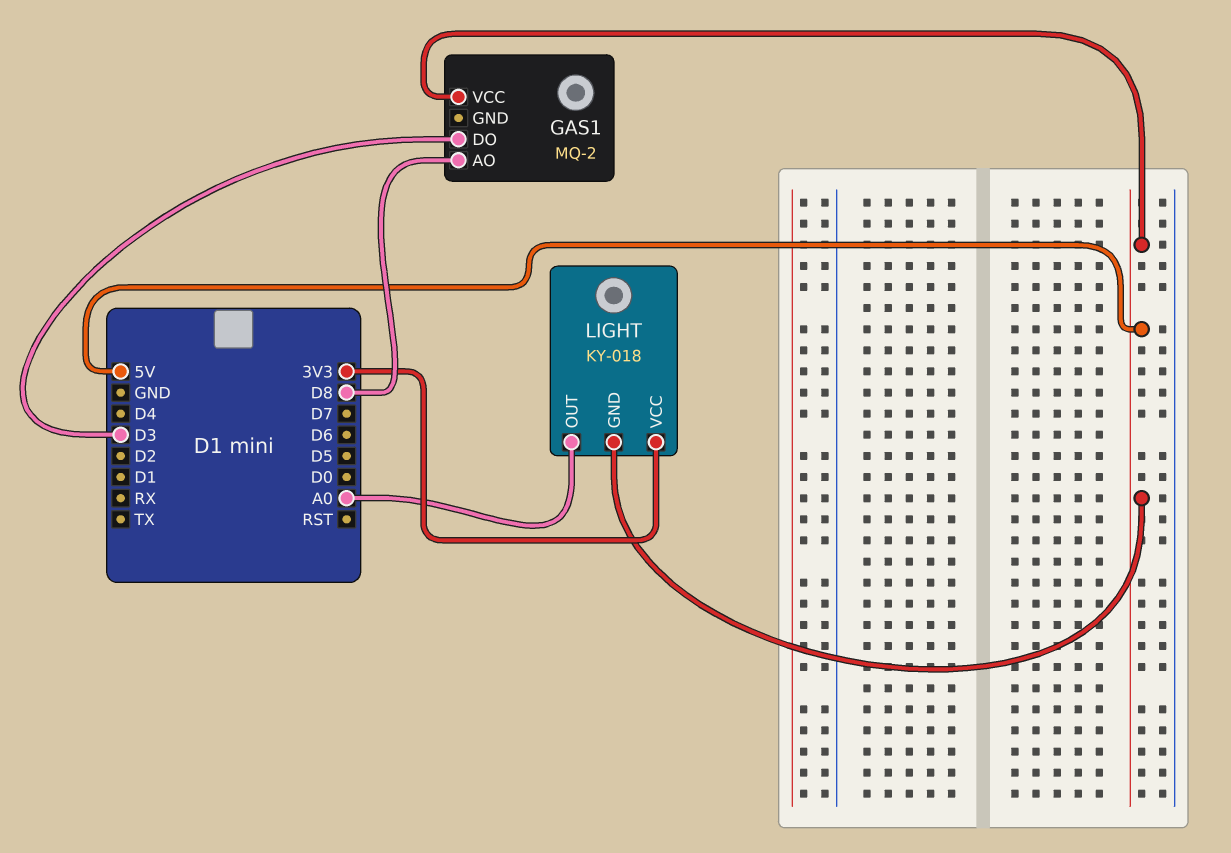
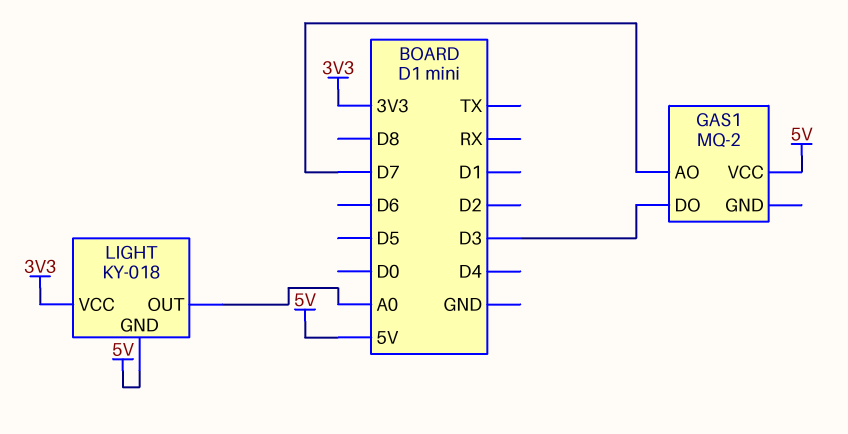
GAS1 pin AO: D8 -> D7

